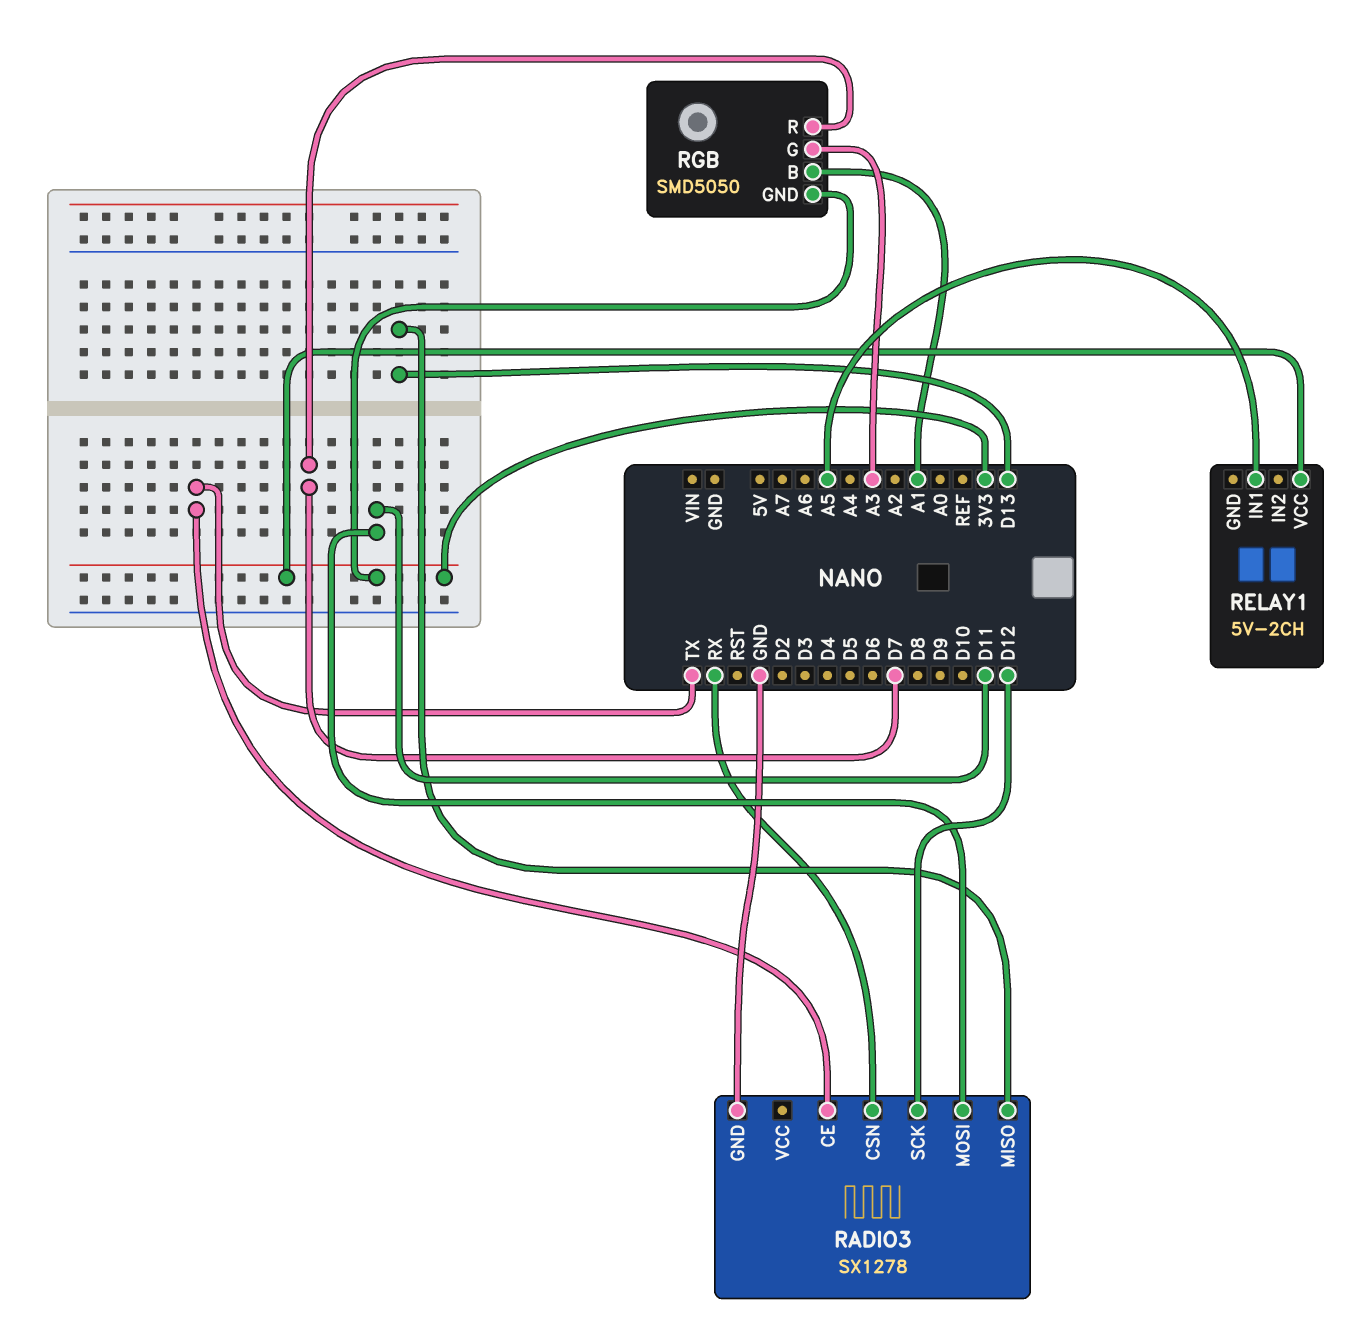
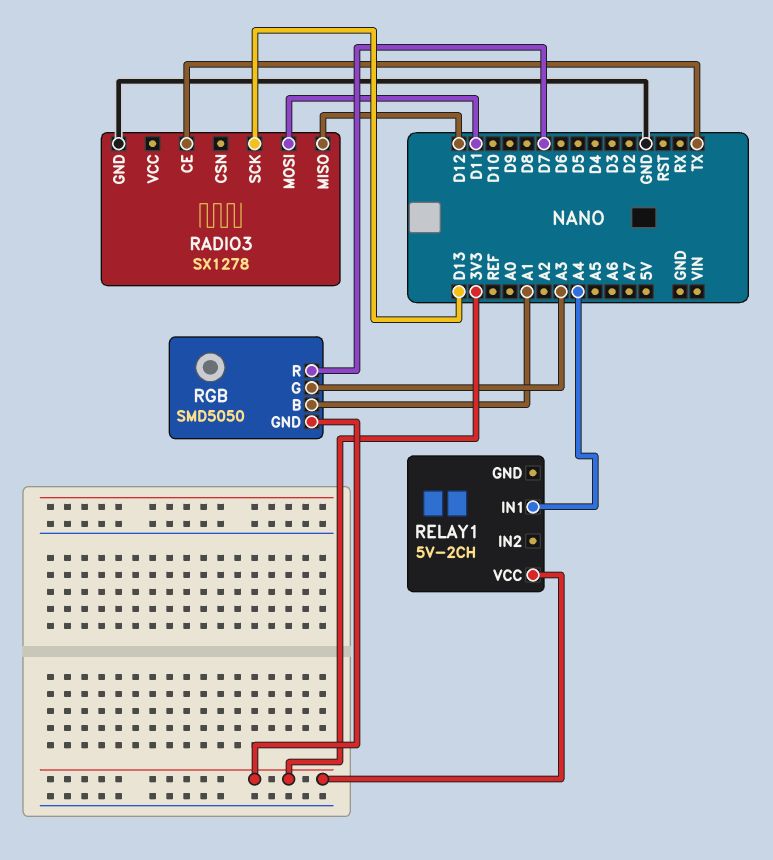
RADIO3 pin CSN: RX -> none
RADIO3 pin MISO: D13 -> D12
RADIO3 pin SCK: D12 -> D13
RELAY1 pin IN1: A5 -> A4

